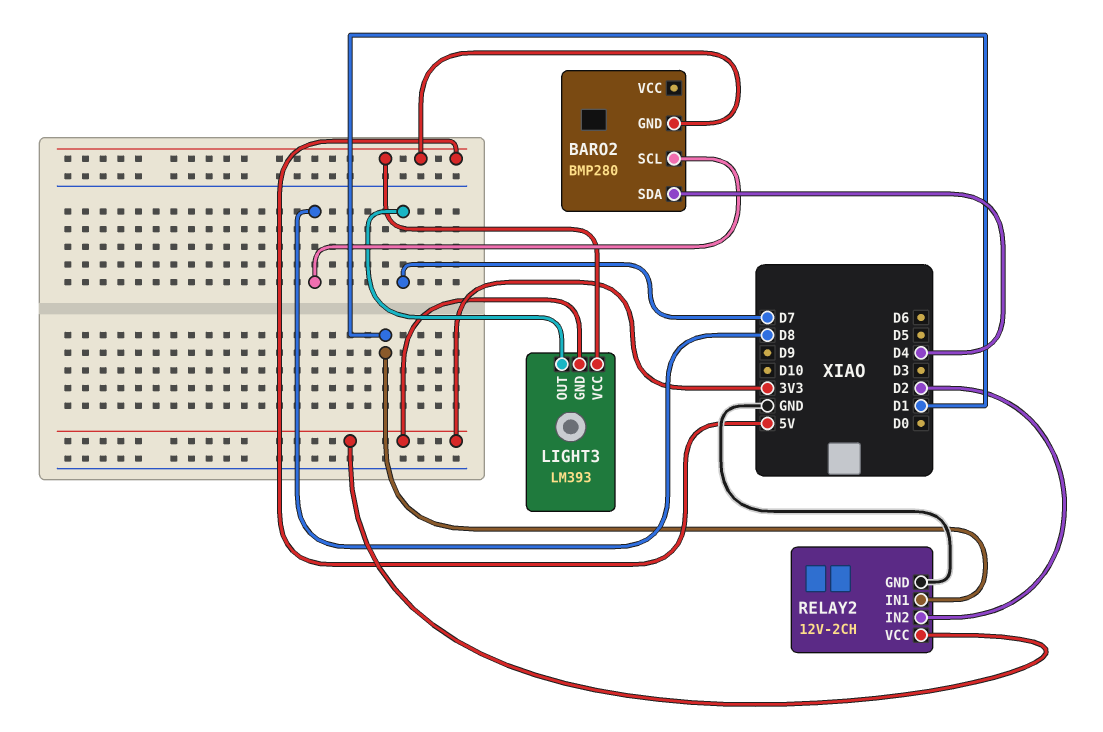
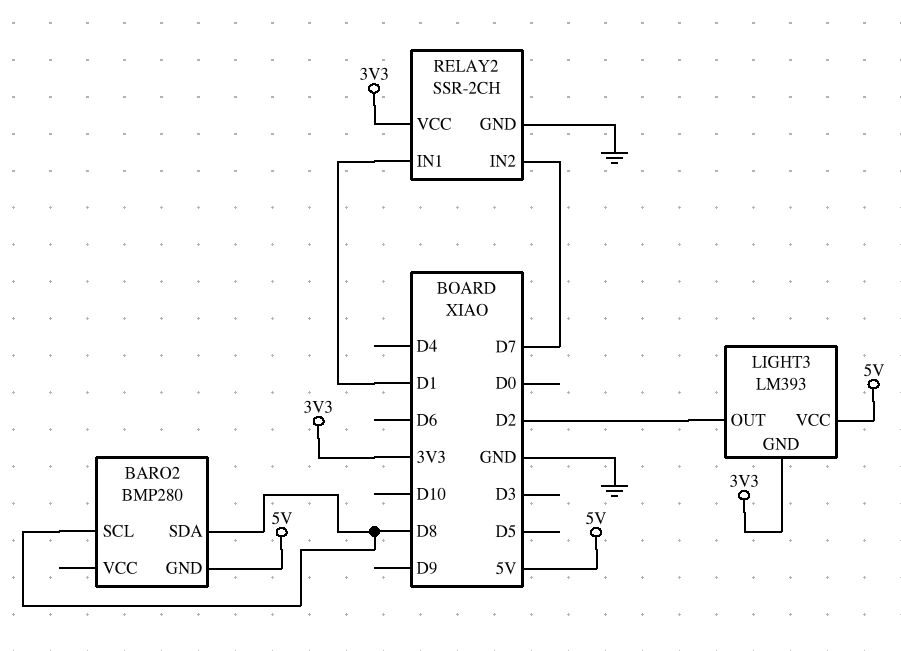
BARO2 pin SDA: D4 -> D8
LIGHT3 pin OUT: D7 -> D2
RELAY2: 12V-2CH -> SSR-2CH
RELAY2 pin IN2: D2 -> D7

